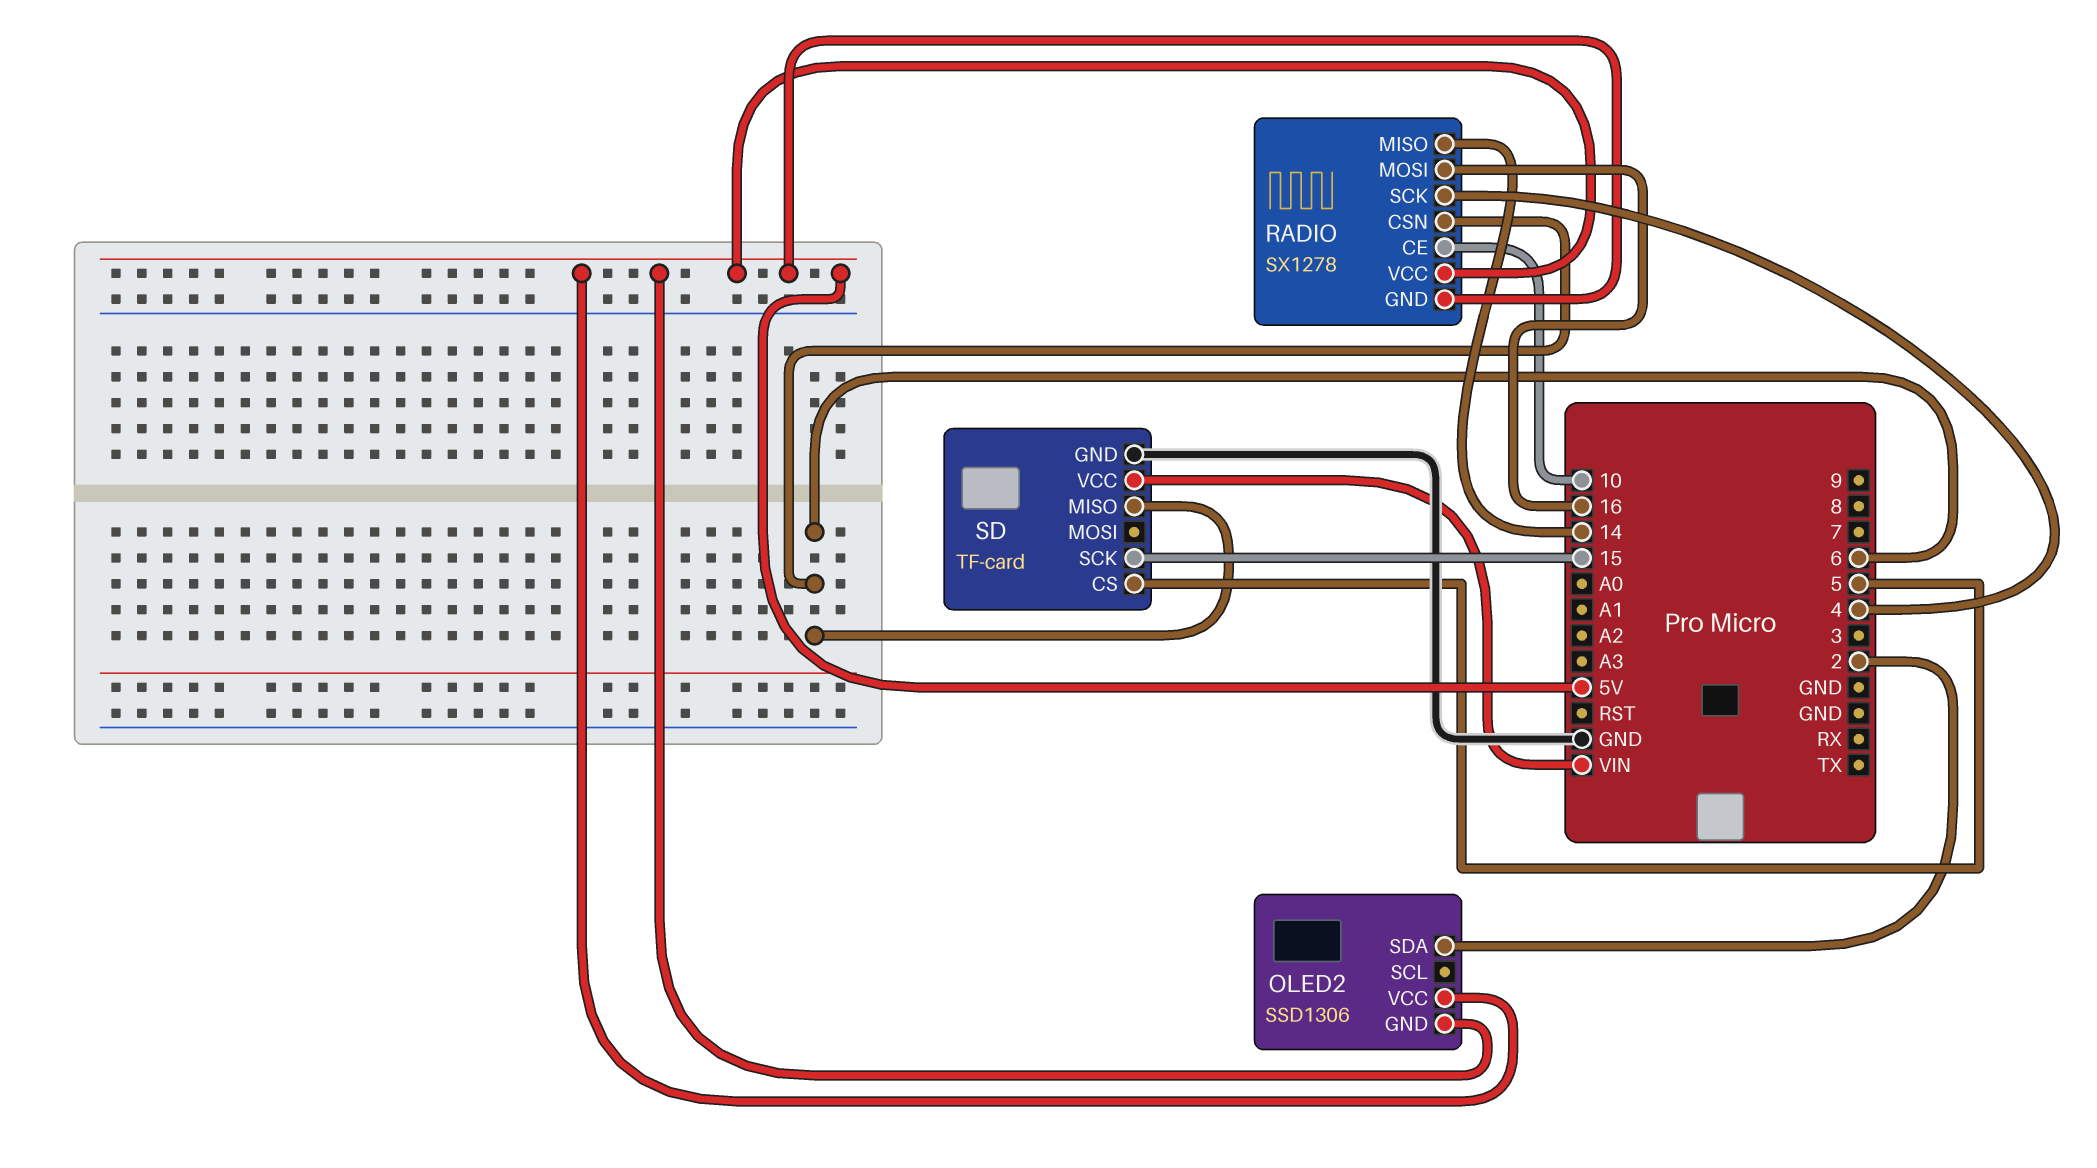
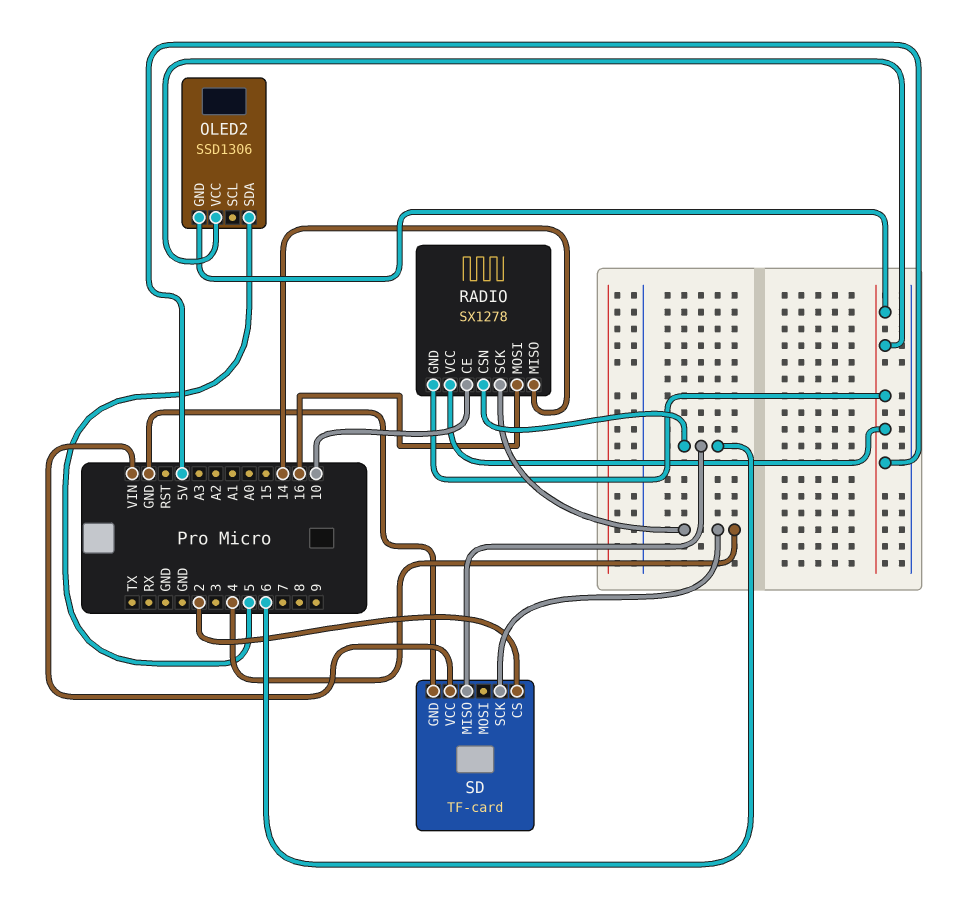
OLED2 pin SDA: 2 -> 5
SD pin CS: 5 -> 2
SD pin SCK: 15 -> 4

